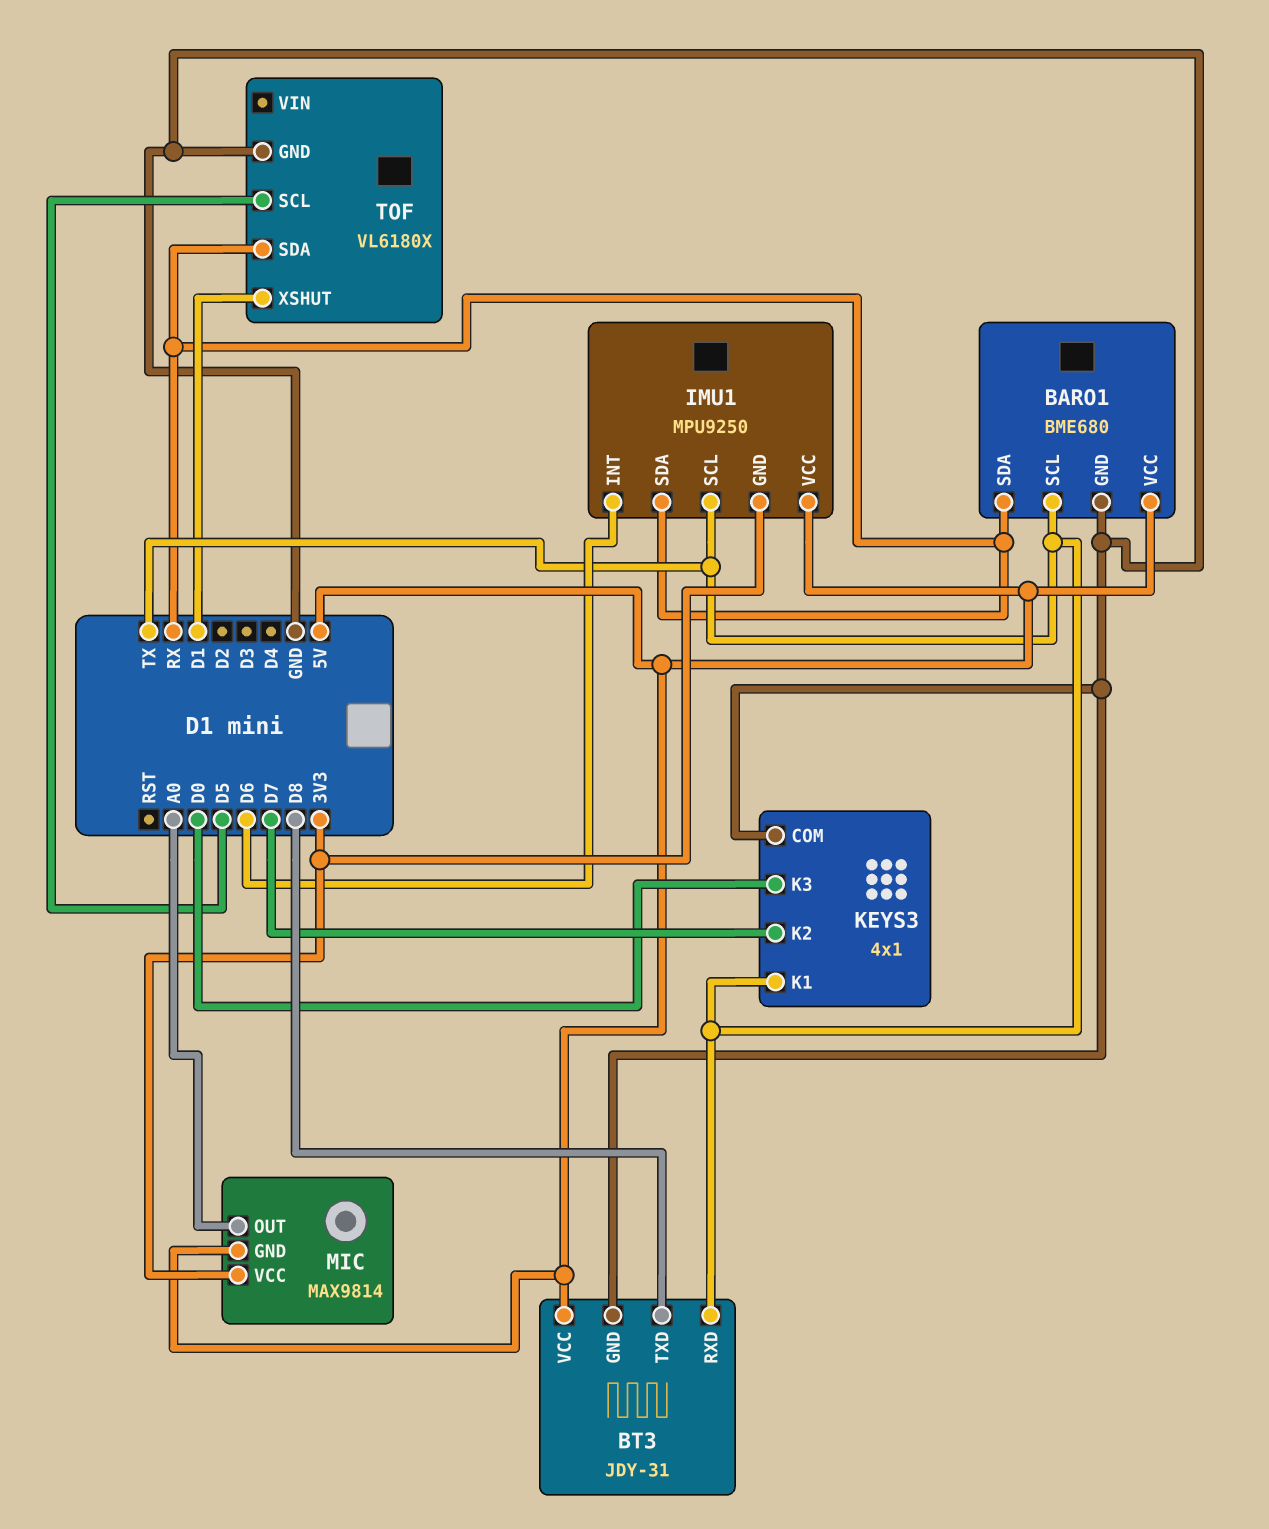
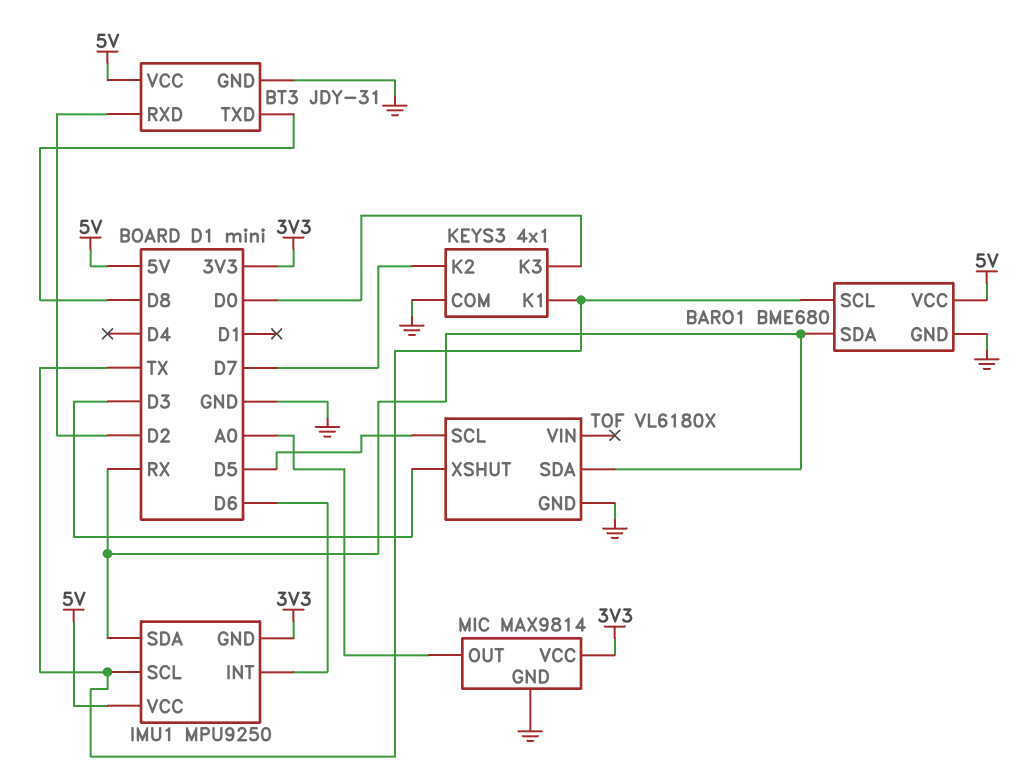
BT3 pin RXD: TX -> D2
MIC pin GND: 5V -> GND
TOF pin XSHUT: D1 -> D3

